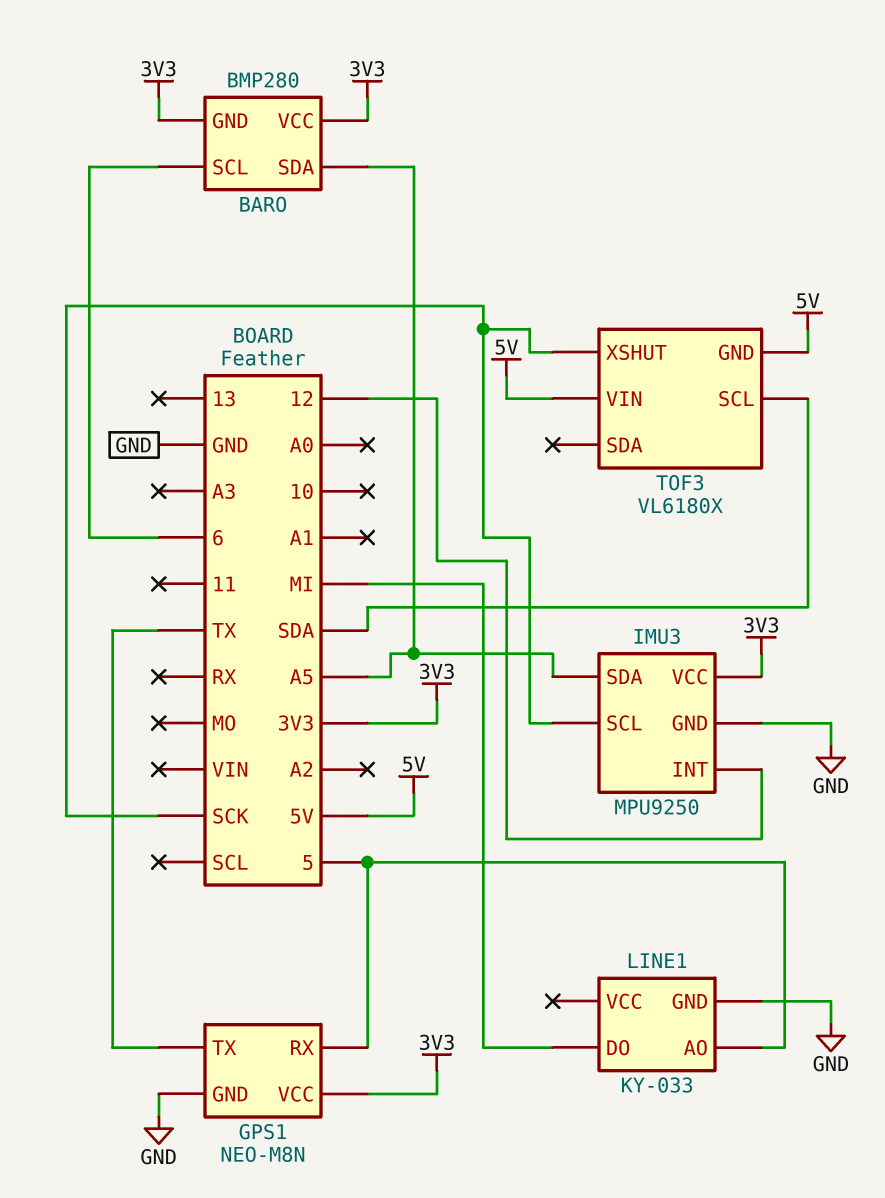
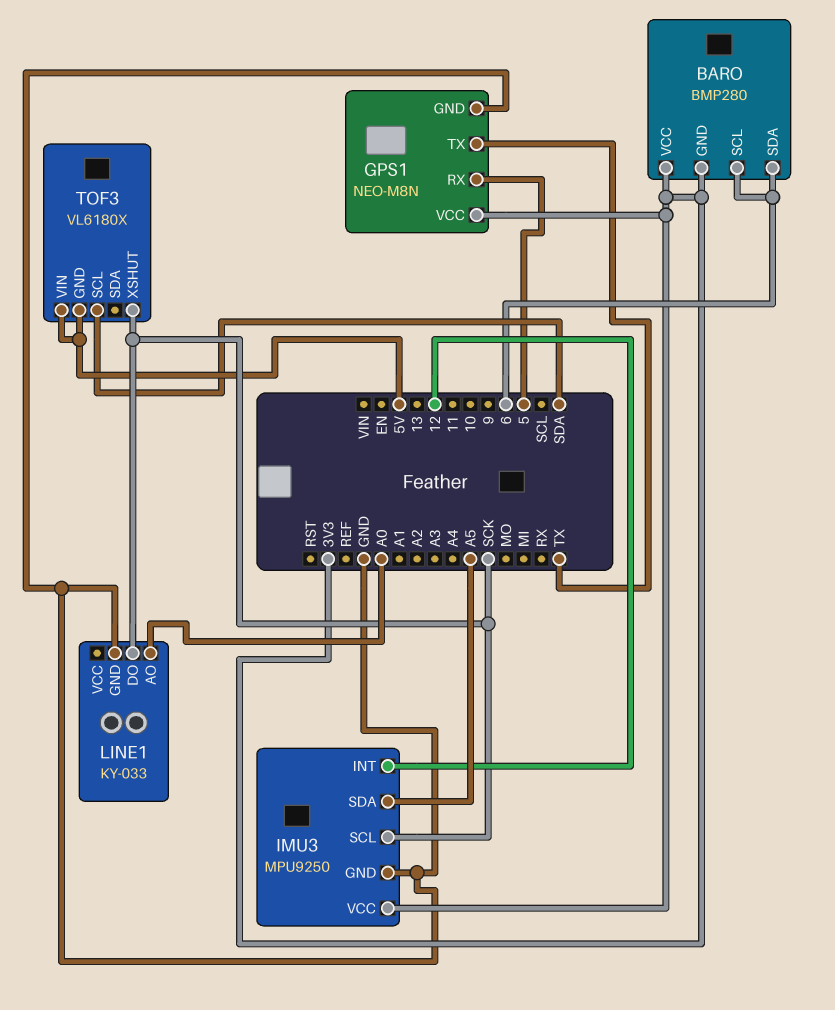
BARO pin SDA: A5 -> 6
LINE1 pin AO: 5 -> A0
LINE1 pin DO: MI -> SCK

